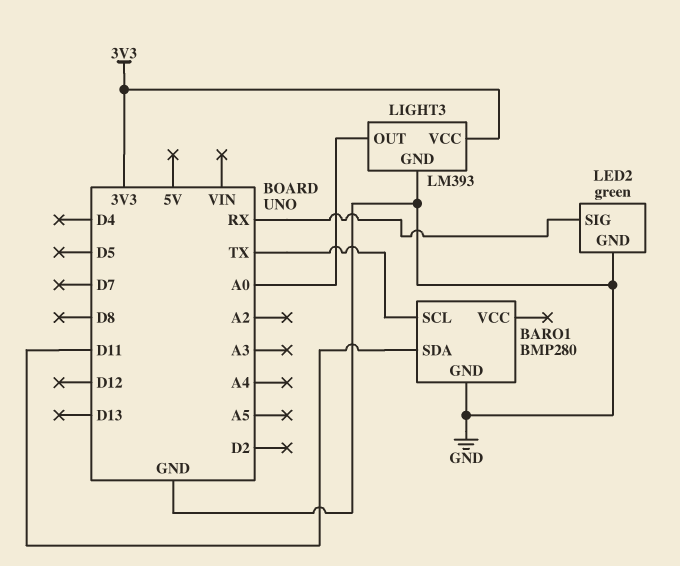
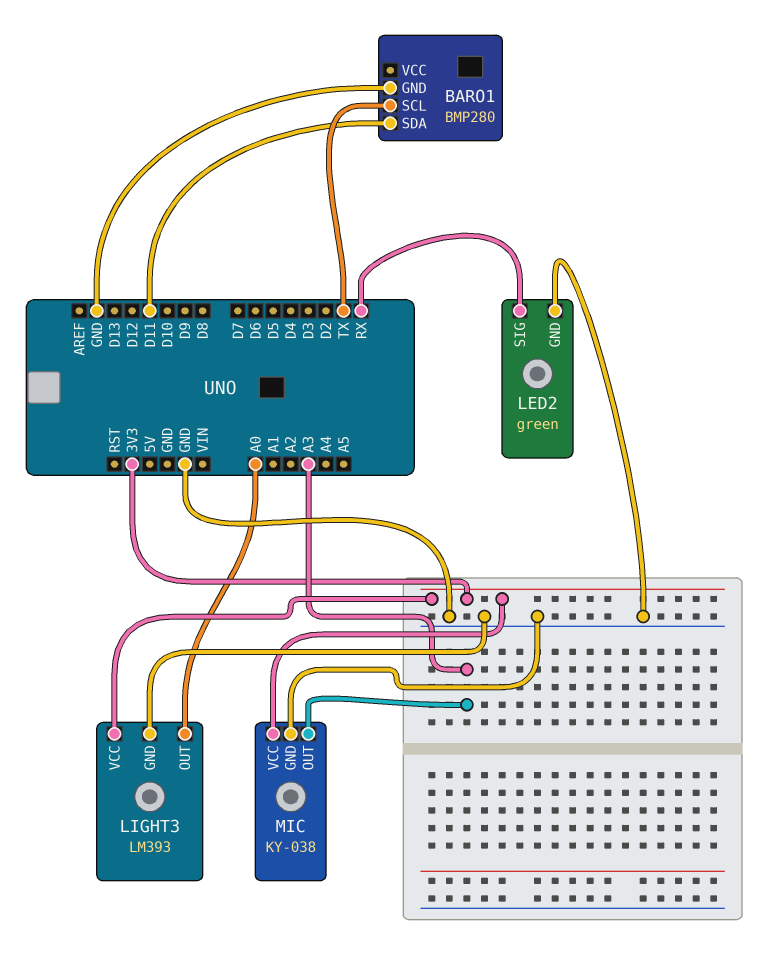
MIC: none -> KY-038
MIC pin GND: none -> GND
MIC pin OUT: none -> A3
MIC pin VCC: none -> 3V3

